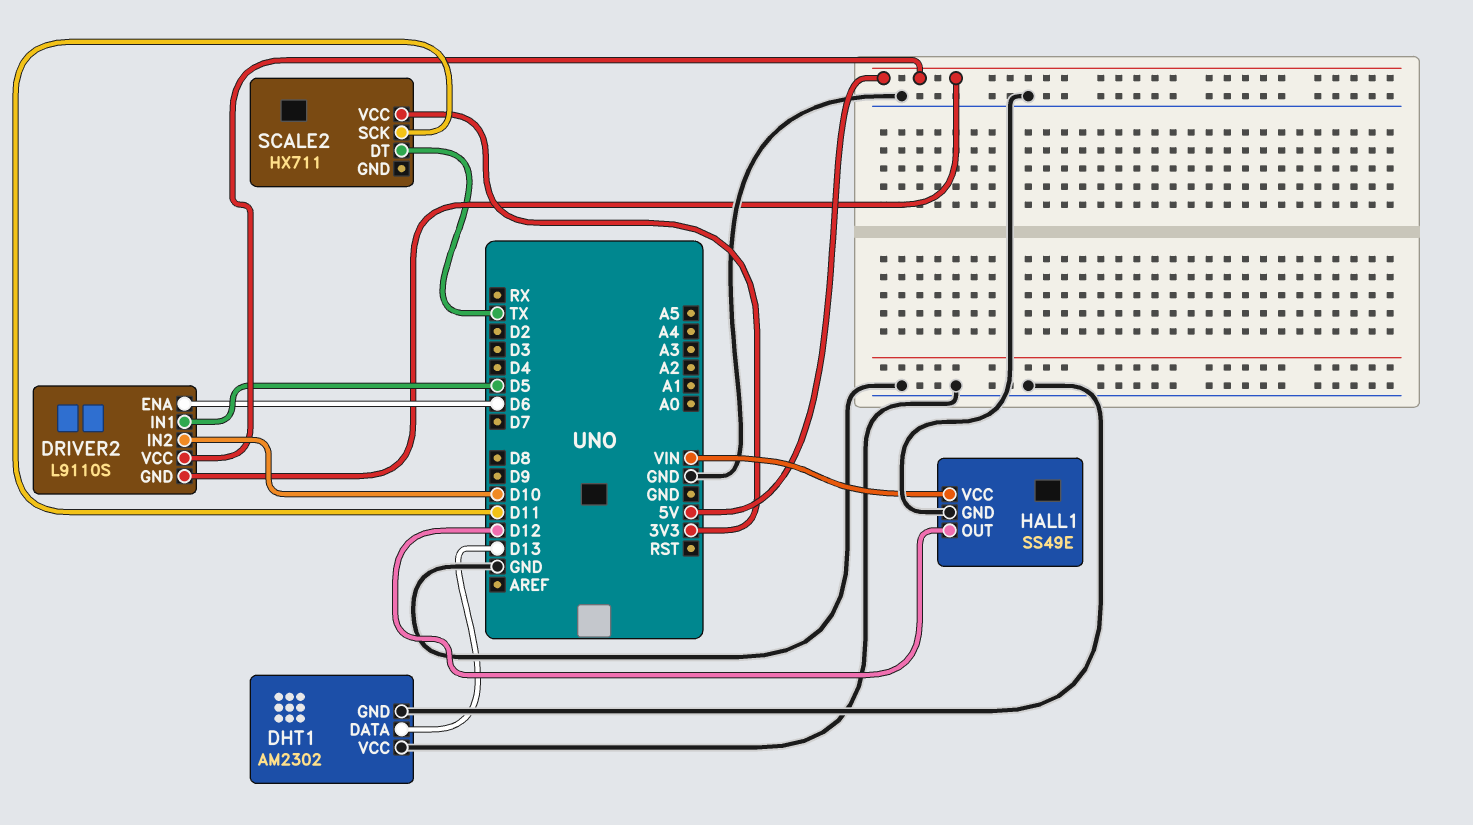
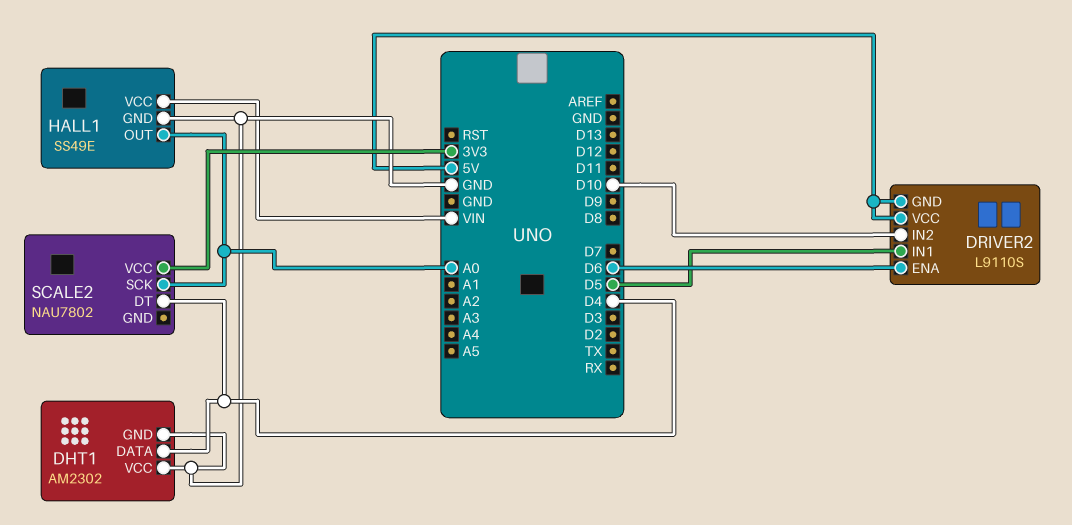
DHT1 pin DATA: D13 -> D4
HALL1 pin OUT: D12 -> A0
SCALE2: HX711 -> NAU7802
SCALE2 pin DT: TX -> D4
SCALE2 pin SCK: D11 -> A0

